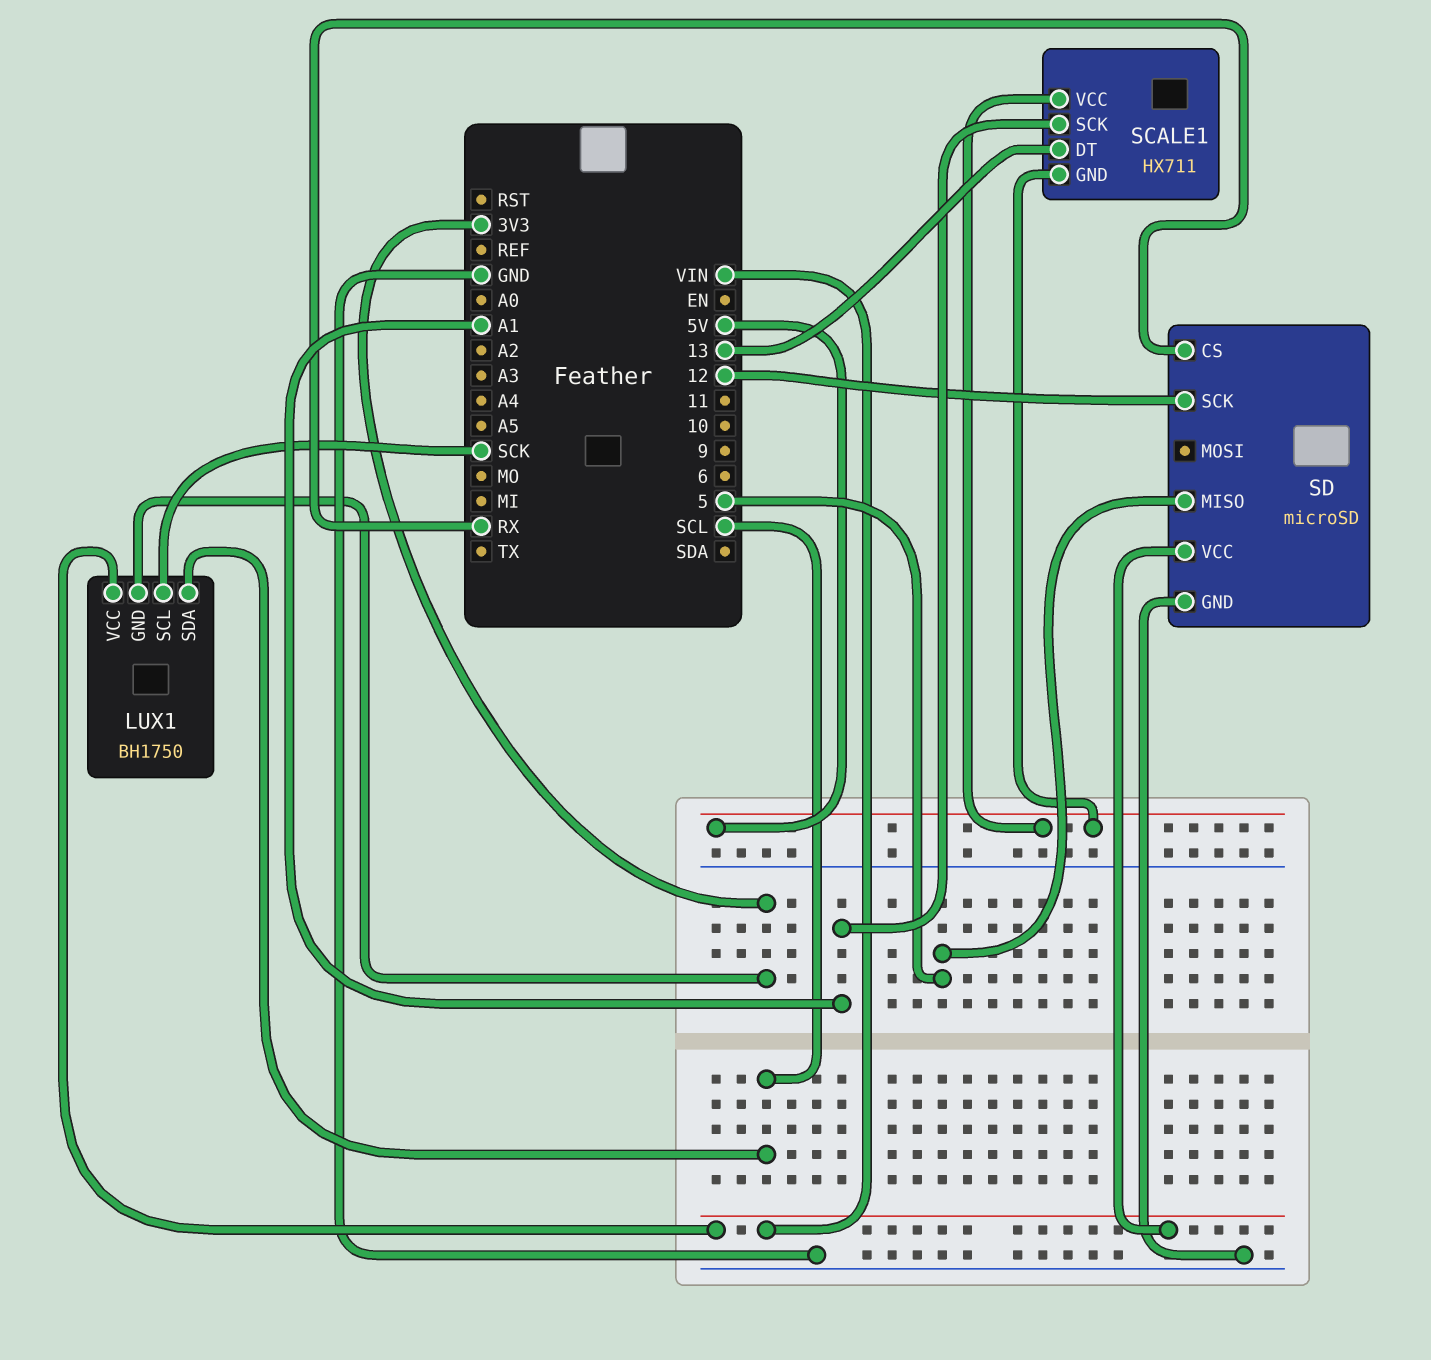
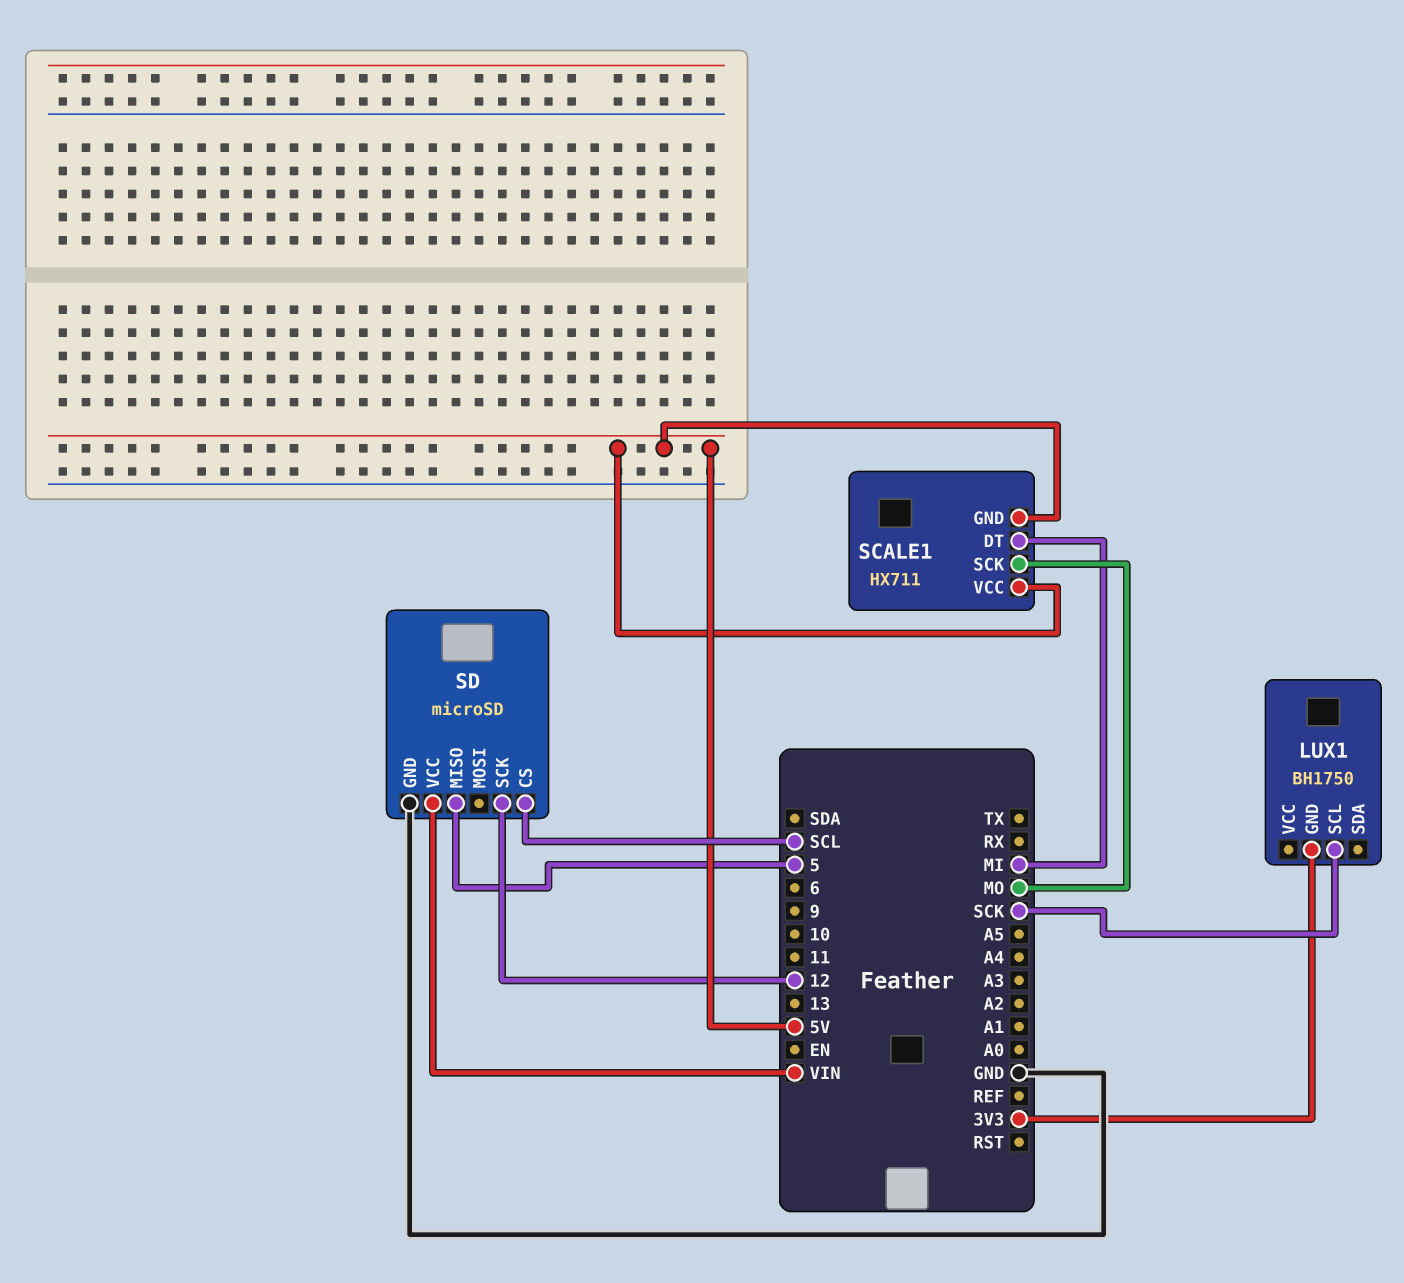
LUX1 pin SDA: SCL -> none
LUX1 pin VCC: VIN -> none
SCALE1 pin DT: 13 -> MI
SCALE1 pin SCK: A1 -> MO
SD pin CS: RX -> SCL

